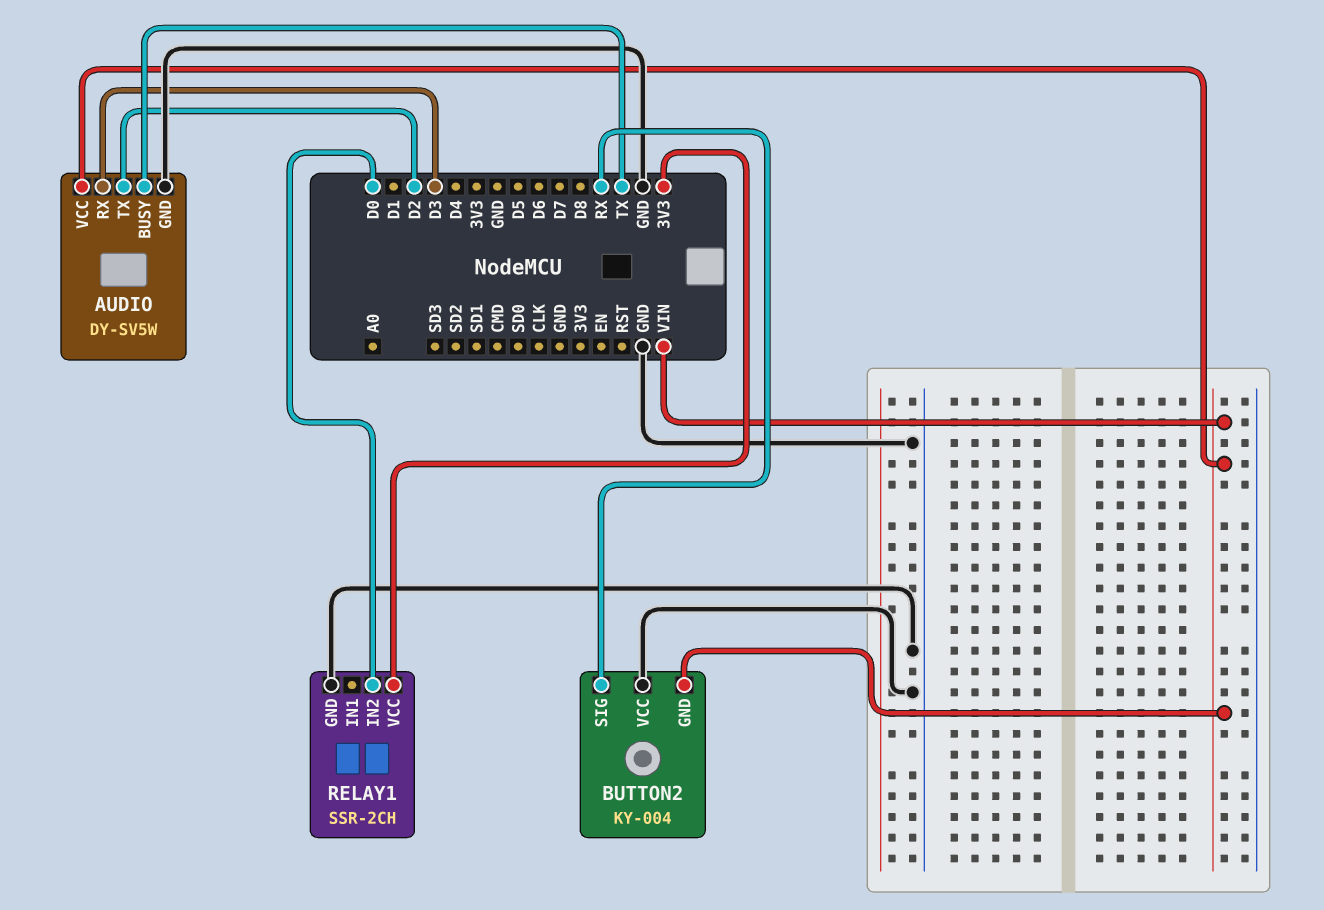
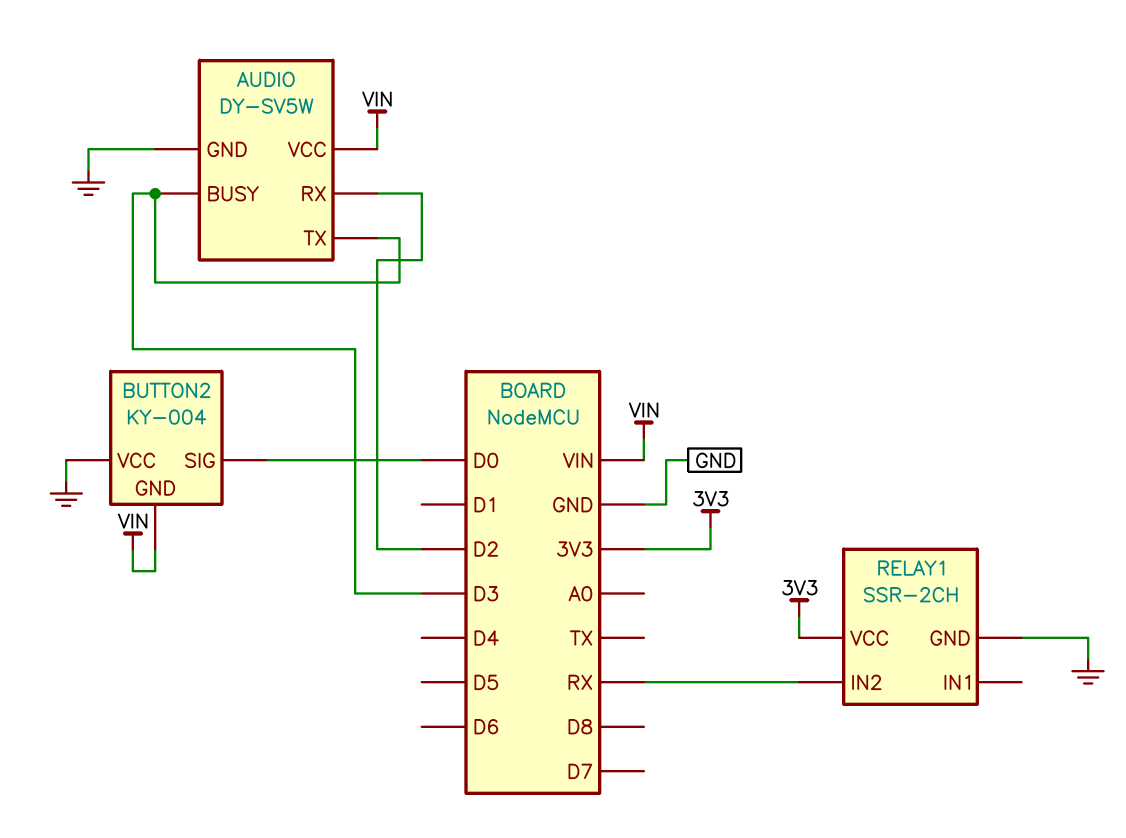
AUDIO pin BUSY: TX -> D3
AUDIO pin RX: D3 -> D2
AUDIO pin TX: D2 -> D3
BUTTON2 pin SIG: RX -> D0
RELAY1 pin IN2: D0 -> RX

